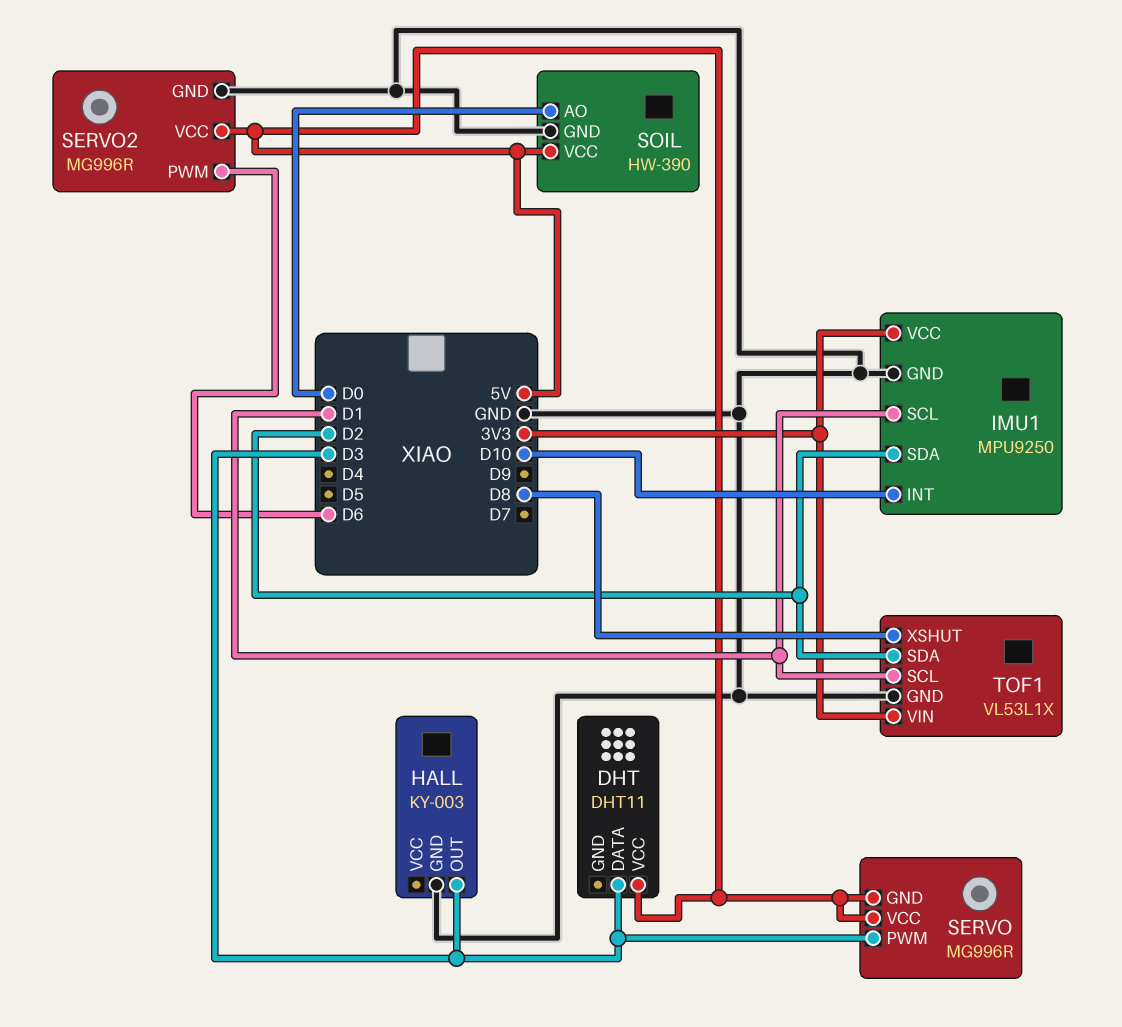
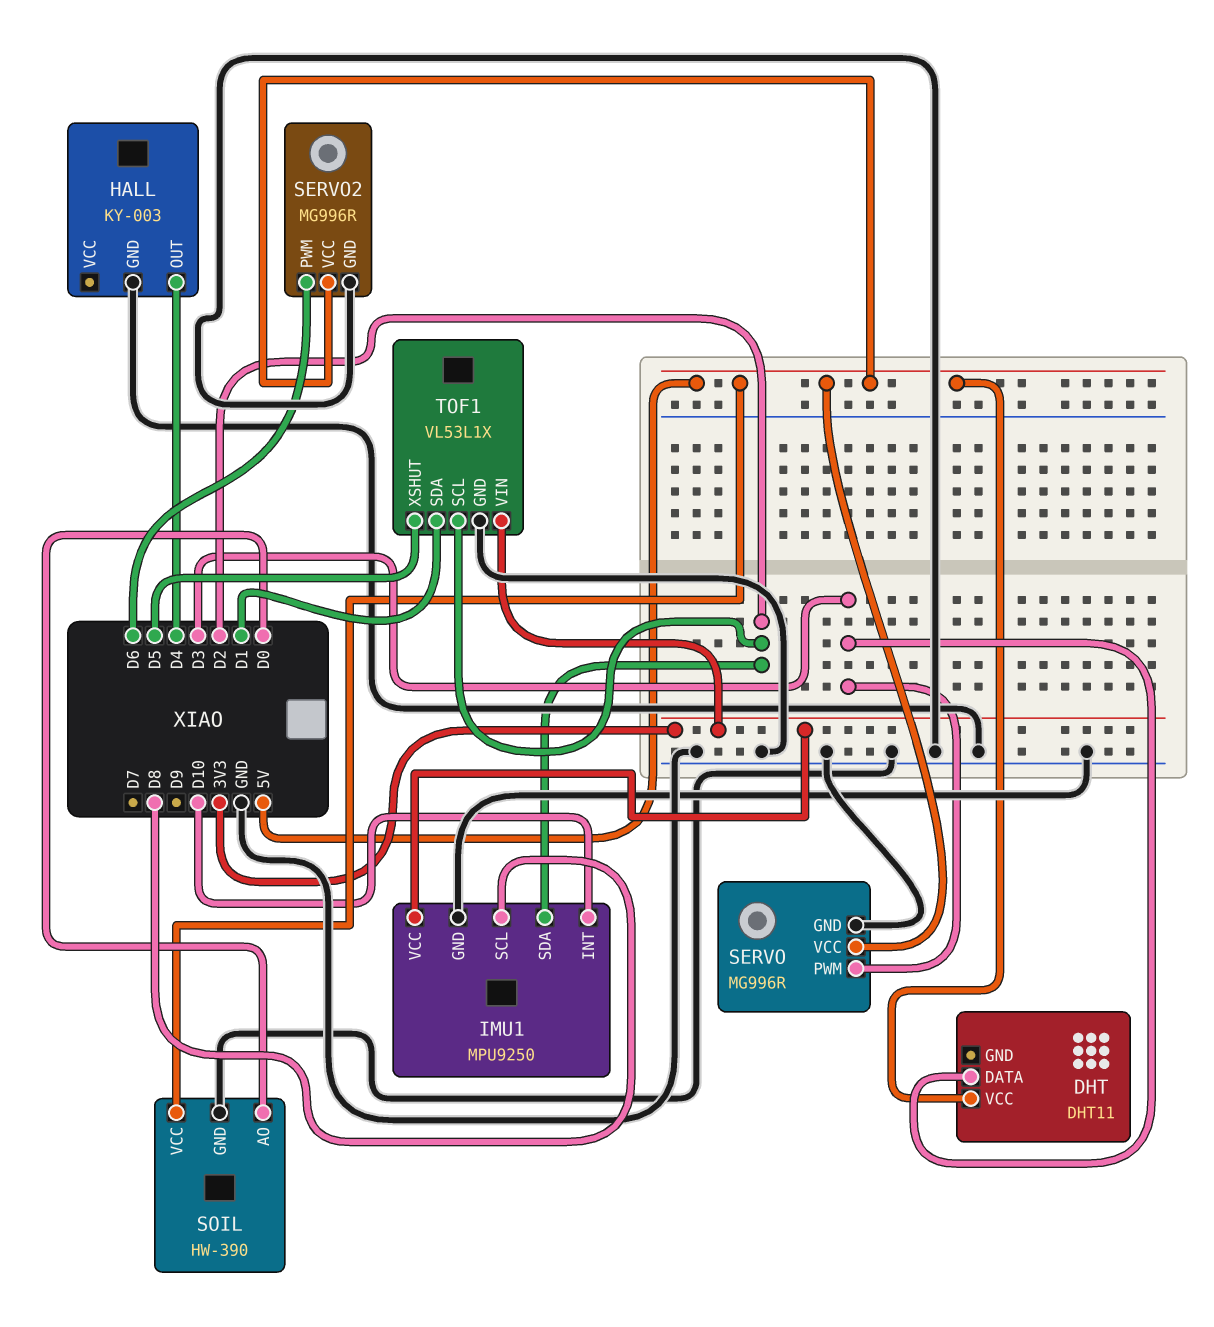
HALL pin OUT: D3 -> D4
IMU1 pin SCL: D1 -> D8
SERVO pin GND: 5V -> GND
TOF1 pin SCL: D1 -> D2
TOF1 pin SDA: D2 -> D1
TOF1 pin XSHUT: D8 -> D5

